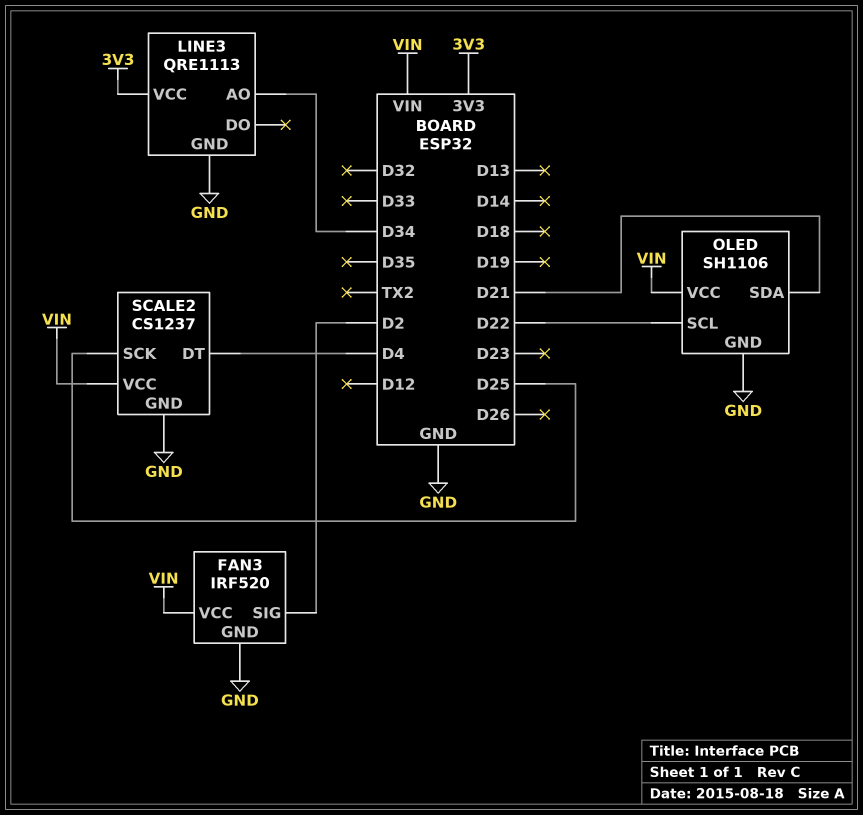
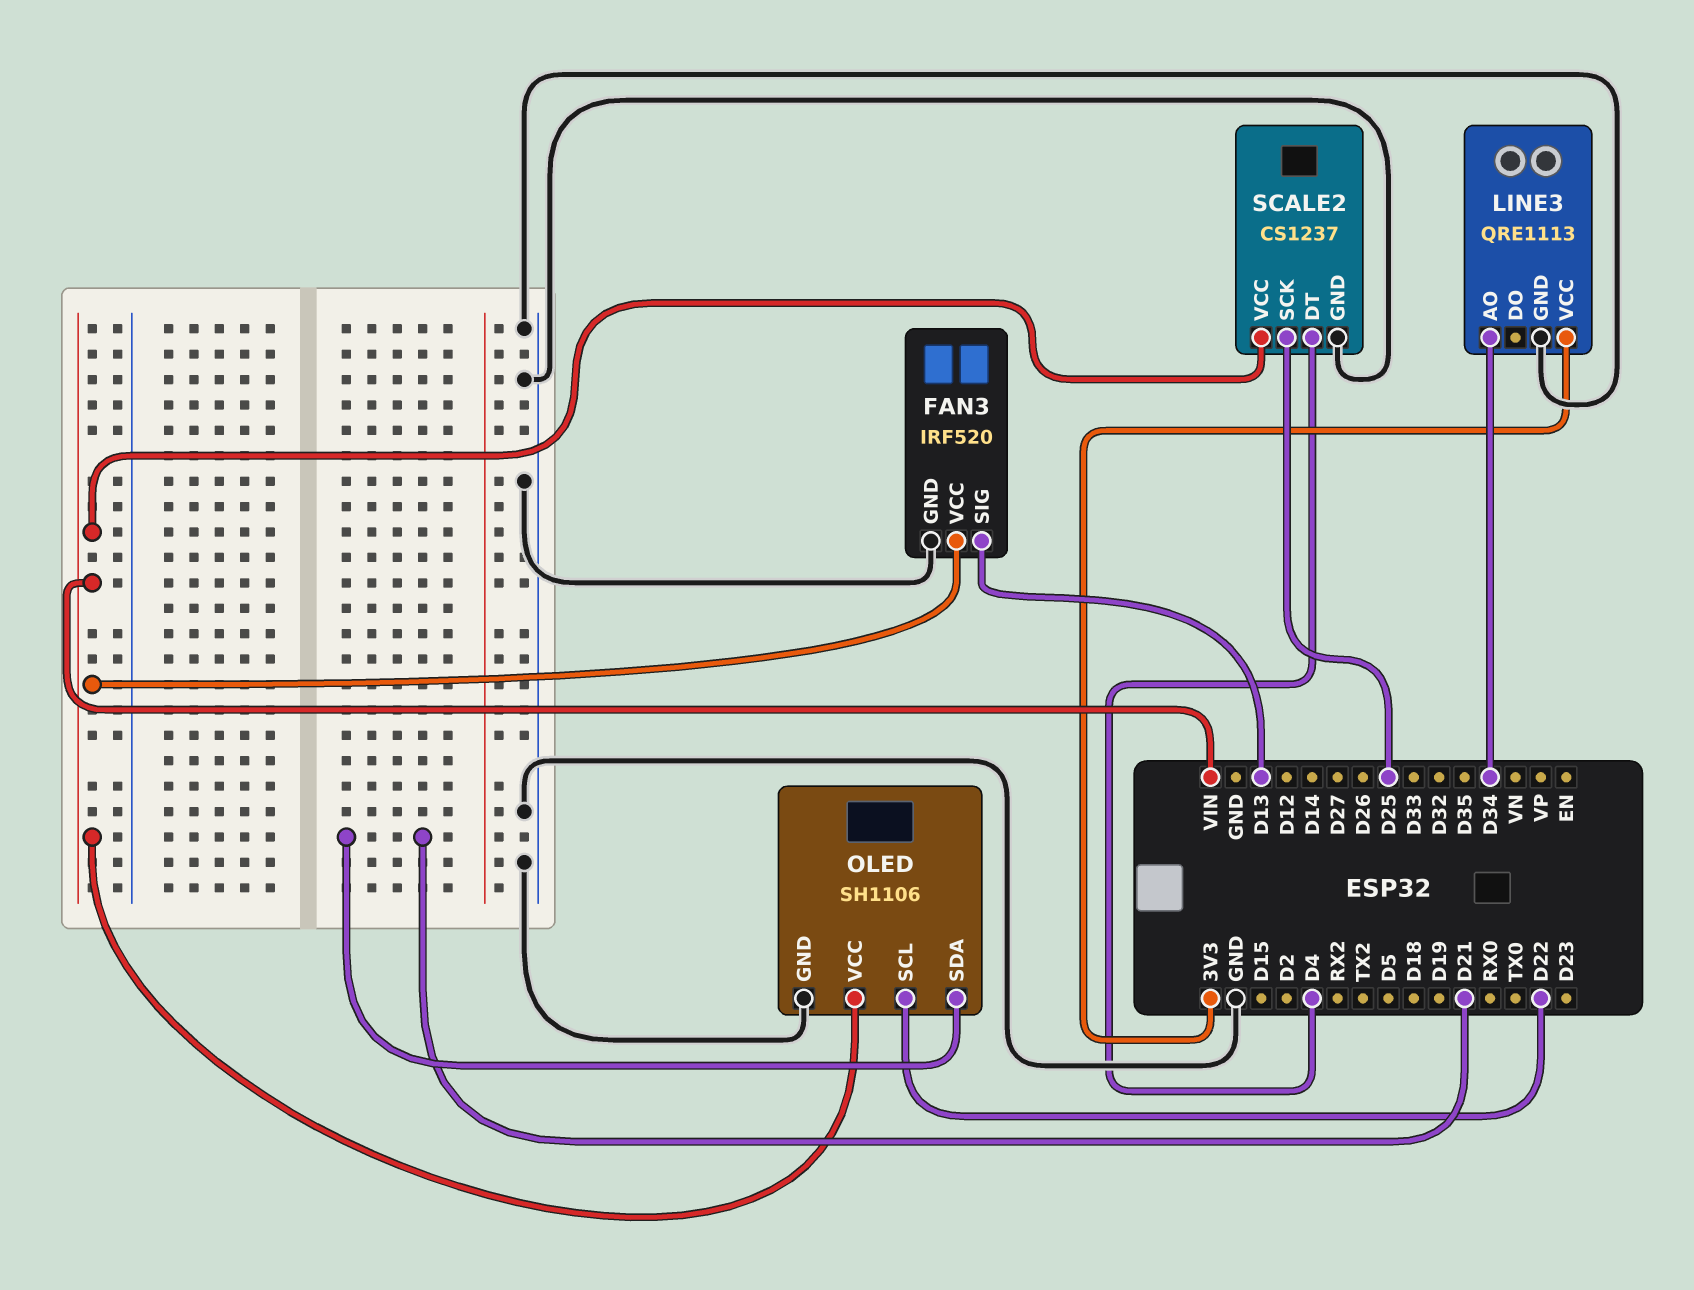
FAN3 pin SIG: D2 -> D13

